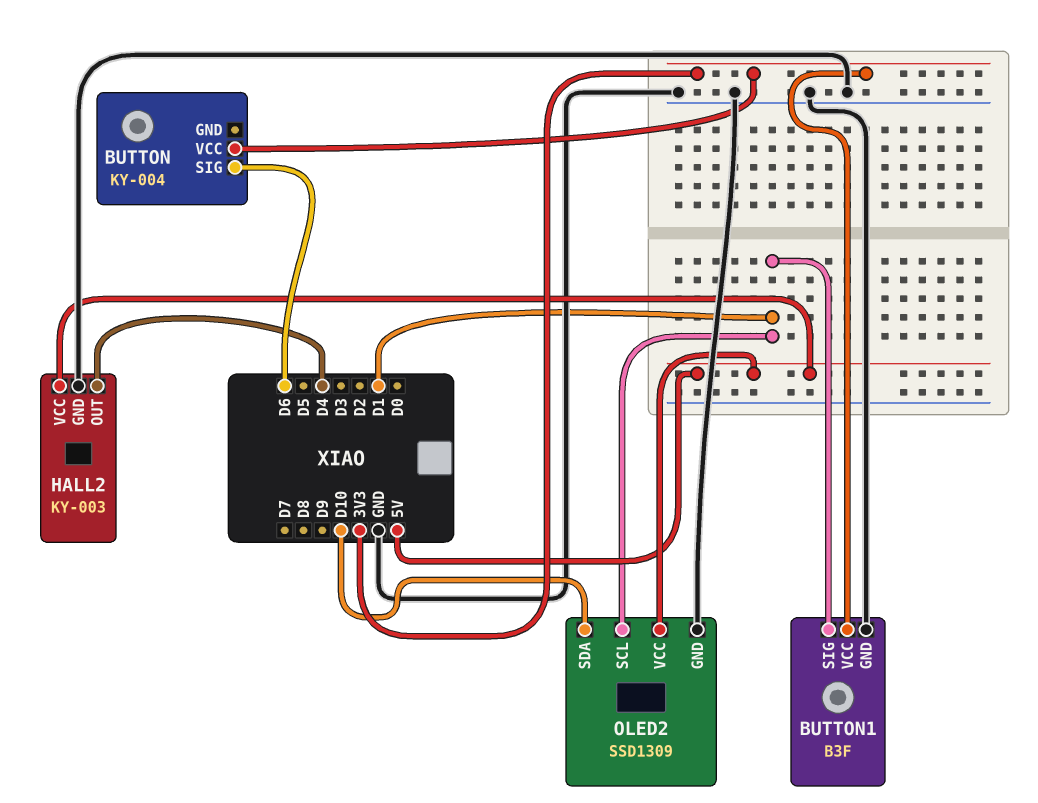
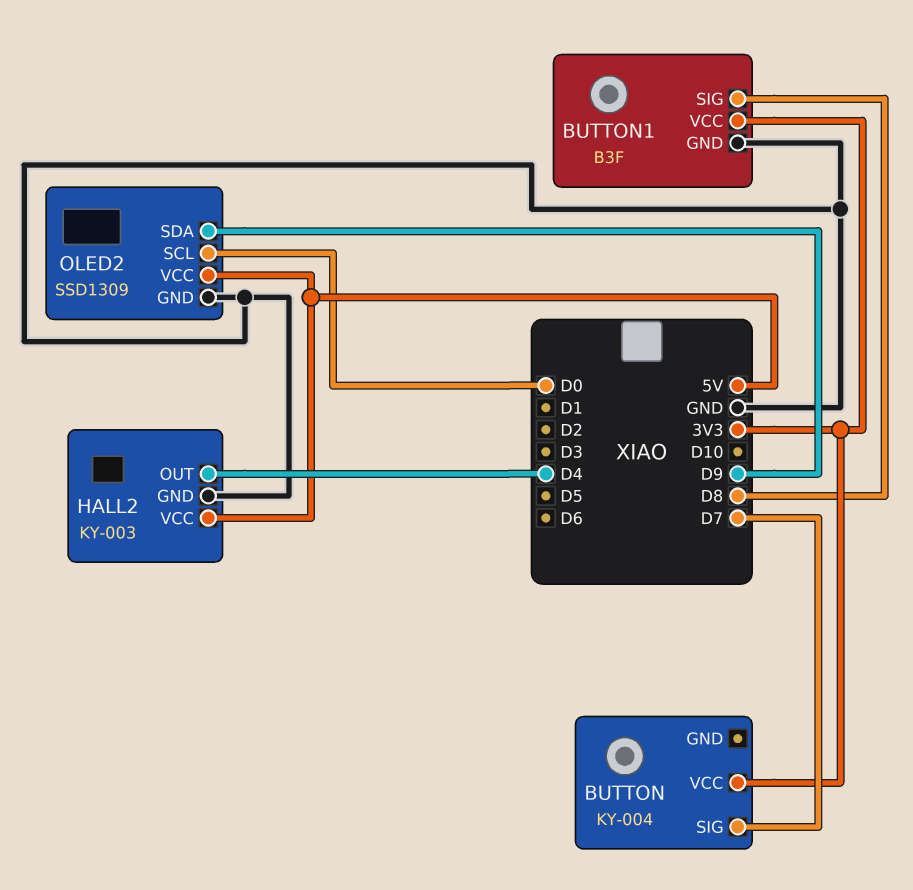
BUTTON pin SIG: D6 -> D7
BUTTON1 pin SIG: D1 -> D8
OLED2 pin SCL: D1 -> D0
OLED2 pin SDA: D10 -> D9

